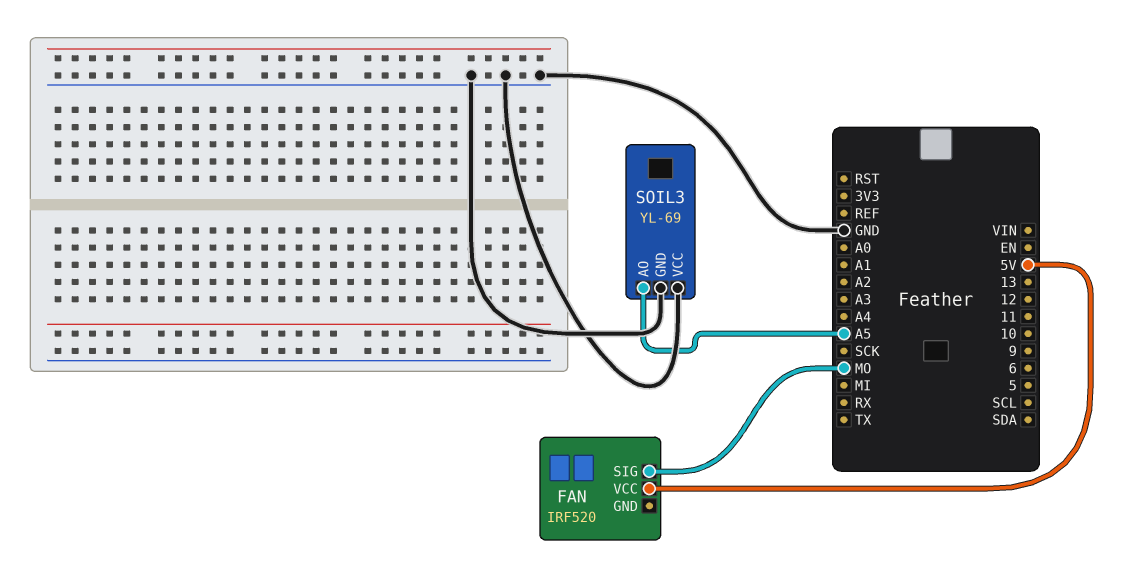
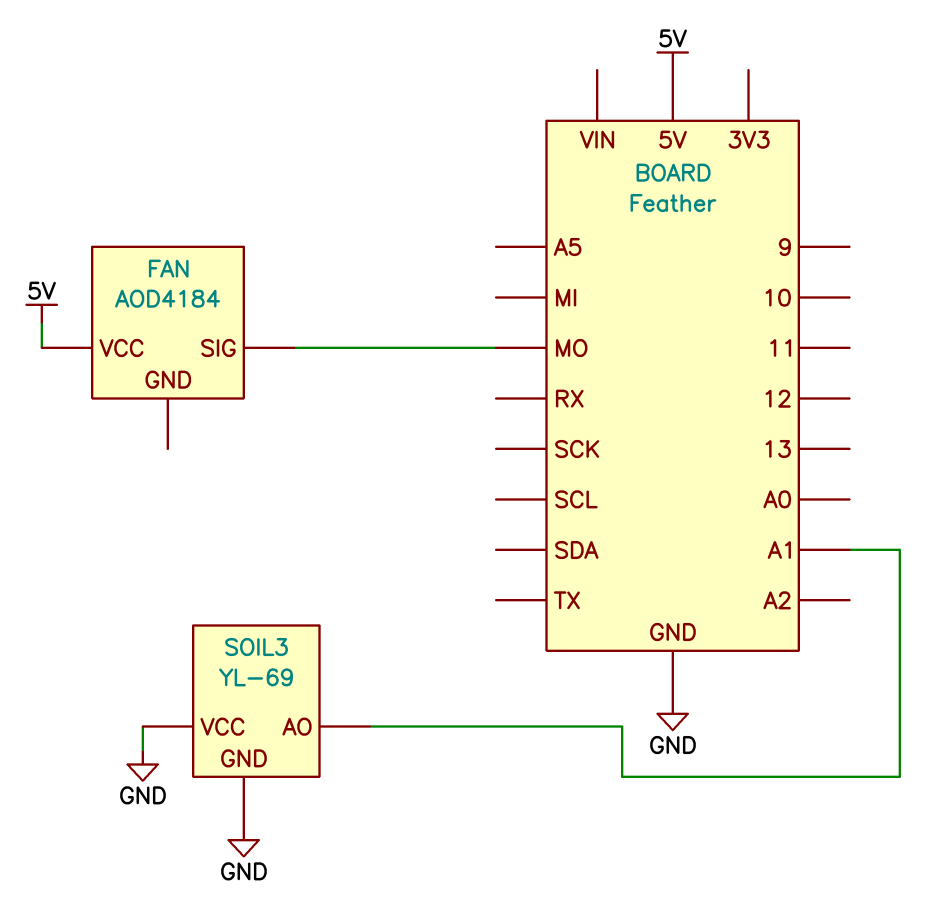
FAN: IRF520 -> AOD4184
SOIL3 pin AO: A5 -> A1

